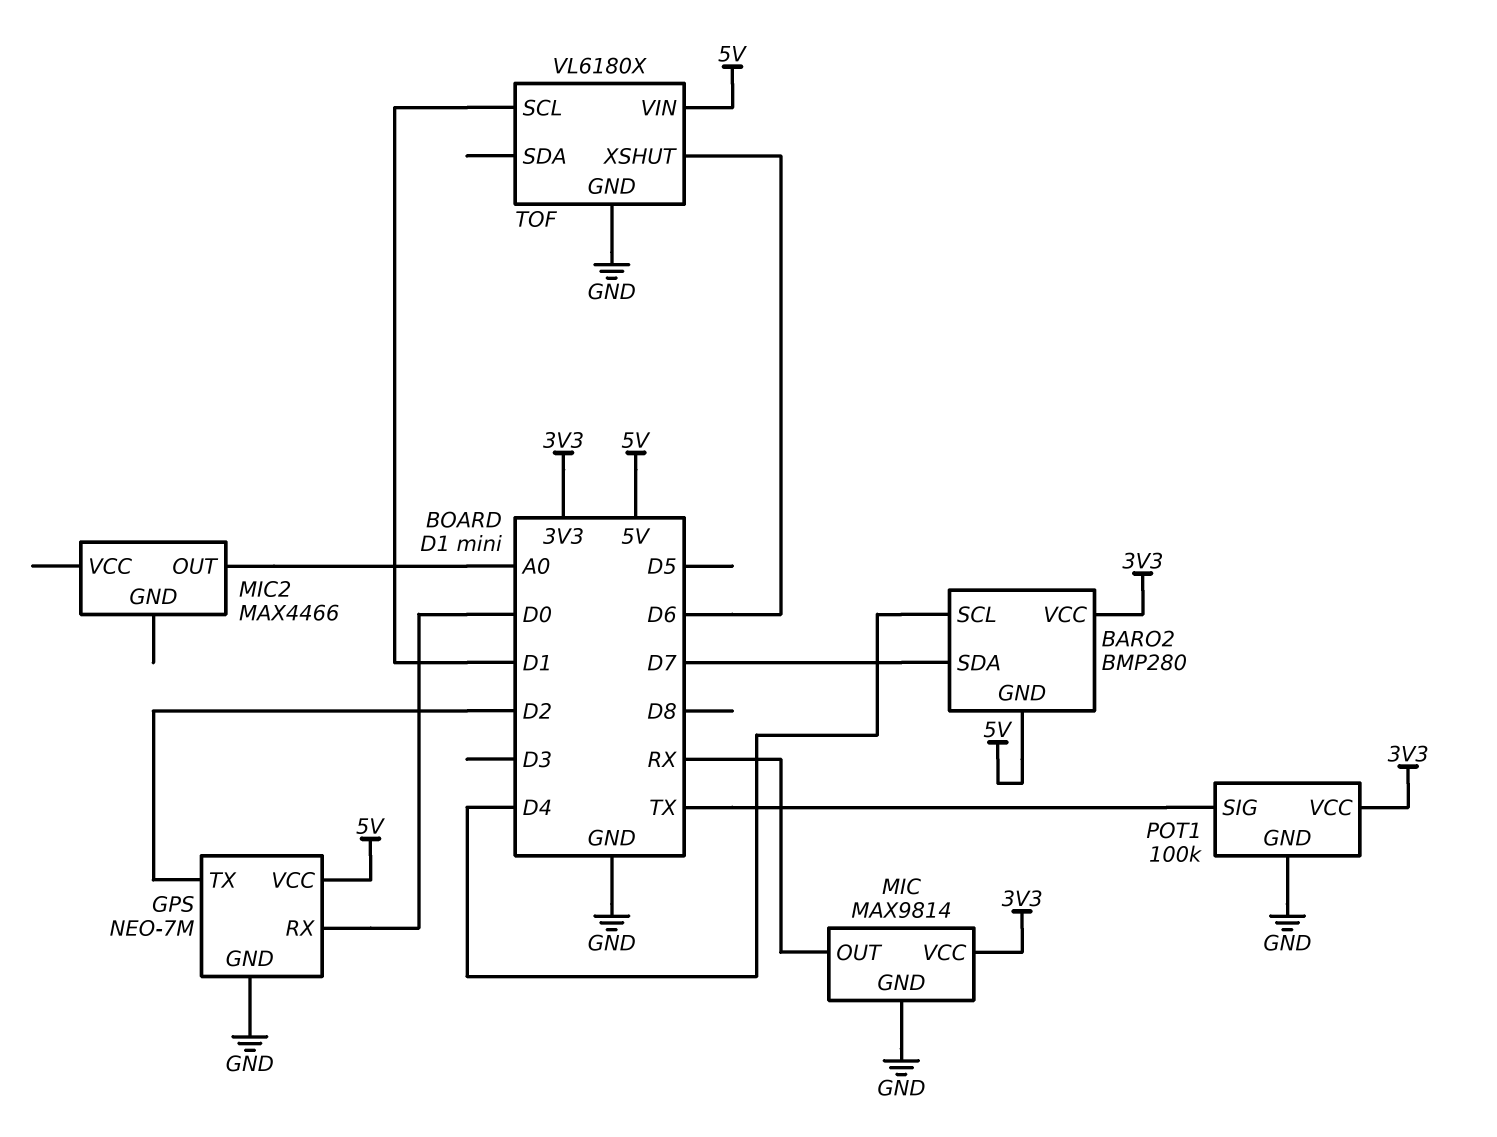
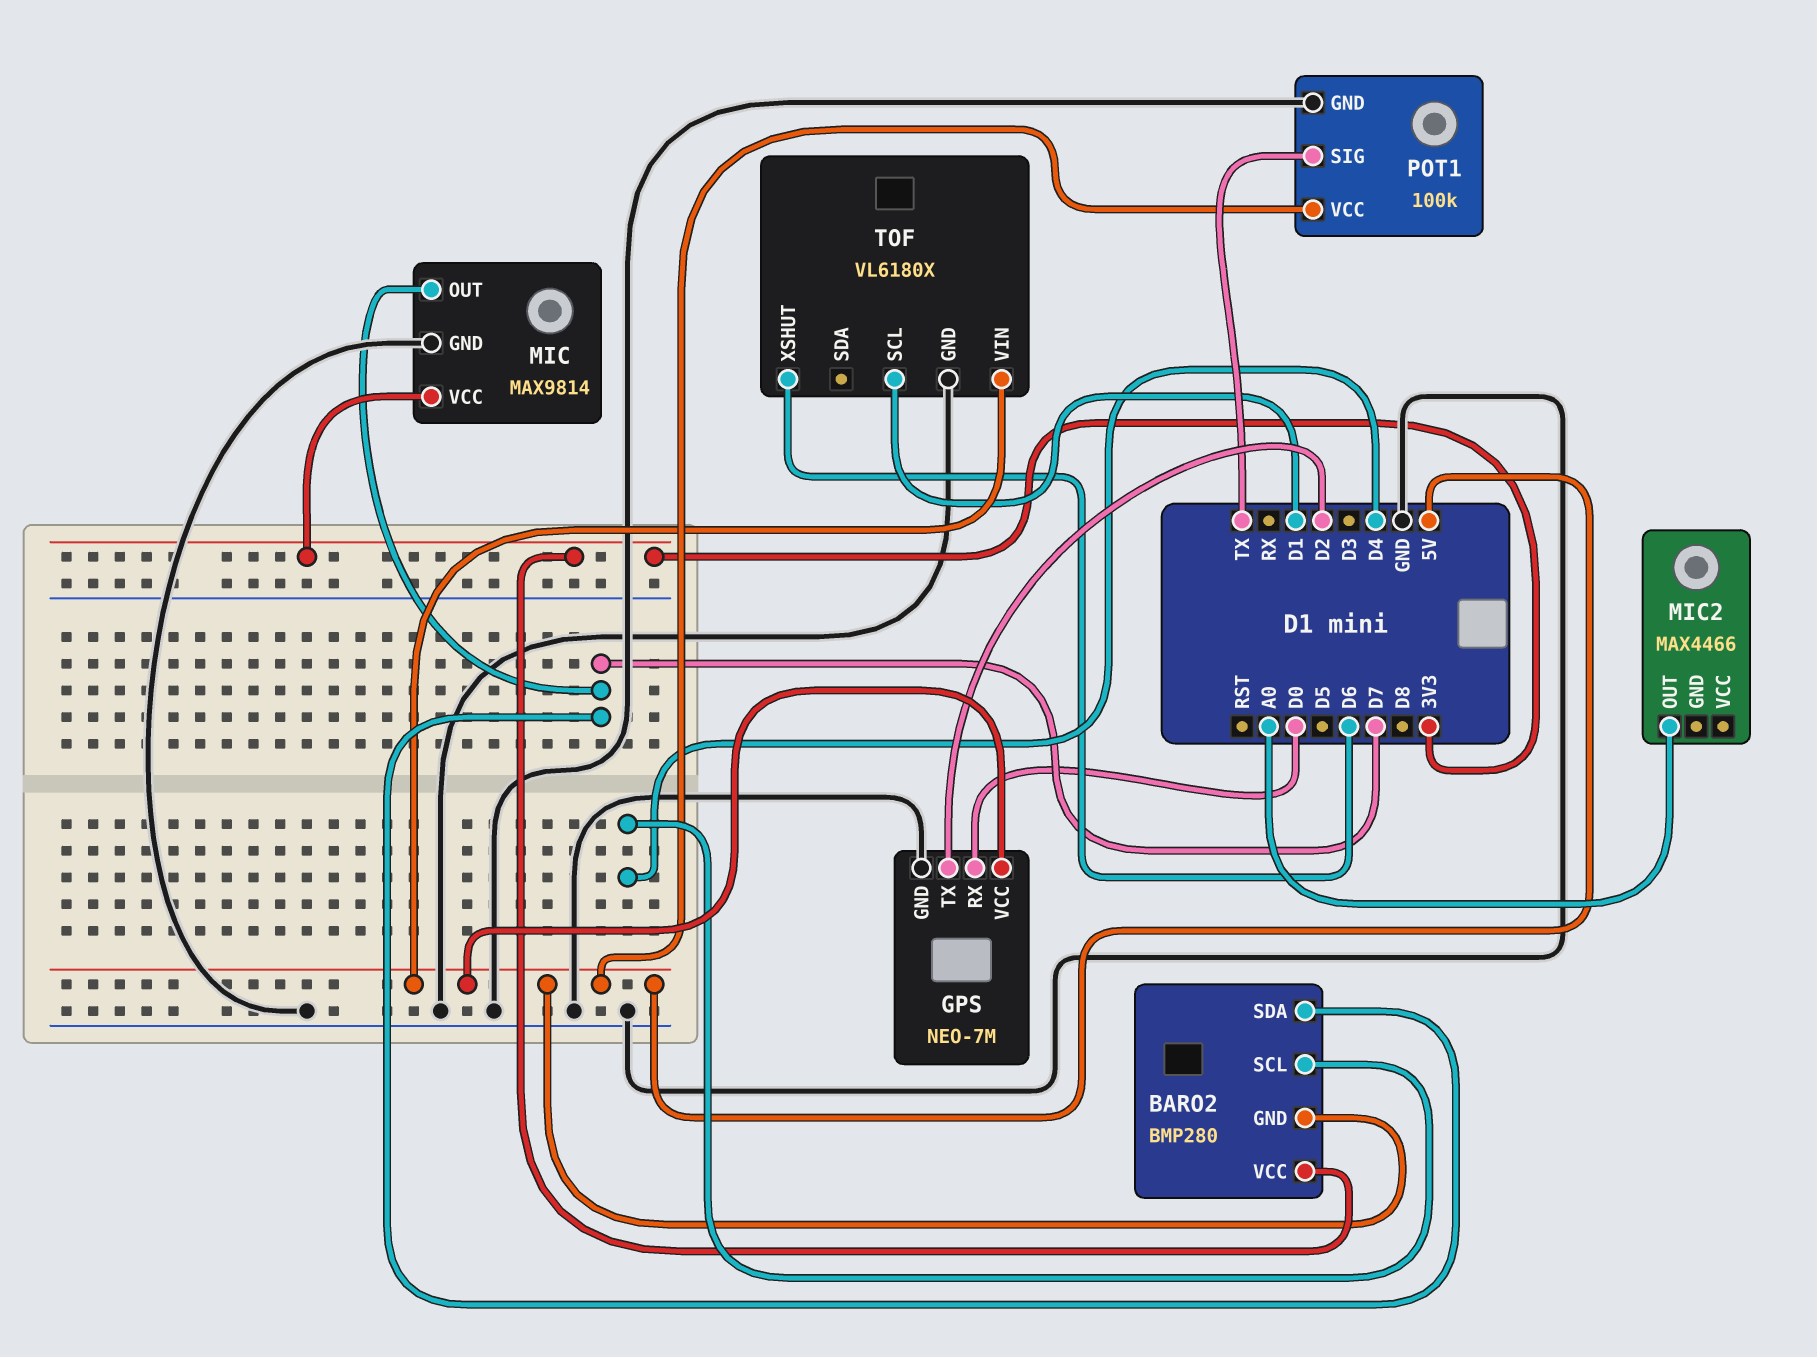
MIC pin OUT: RX -> D7
POT1 pin VCC: 3V3 -> 5V

